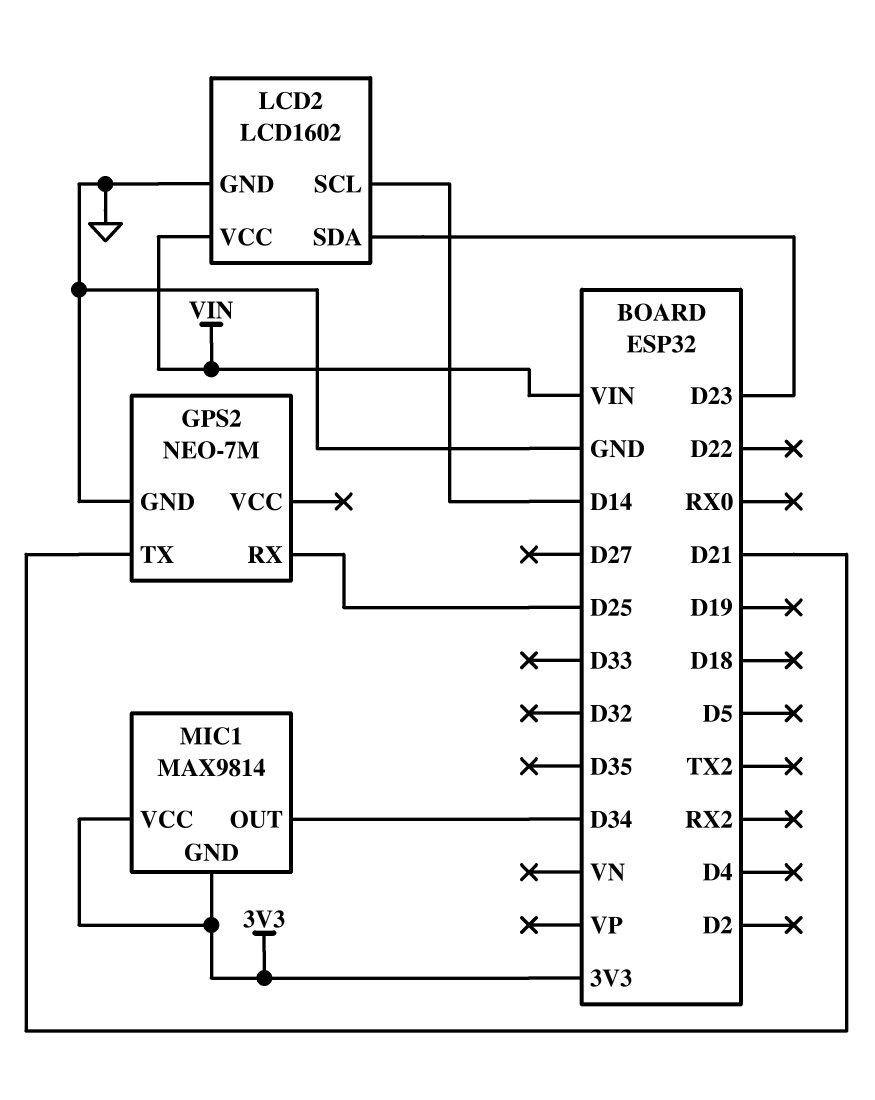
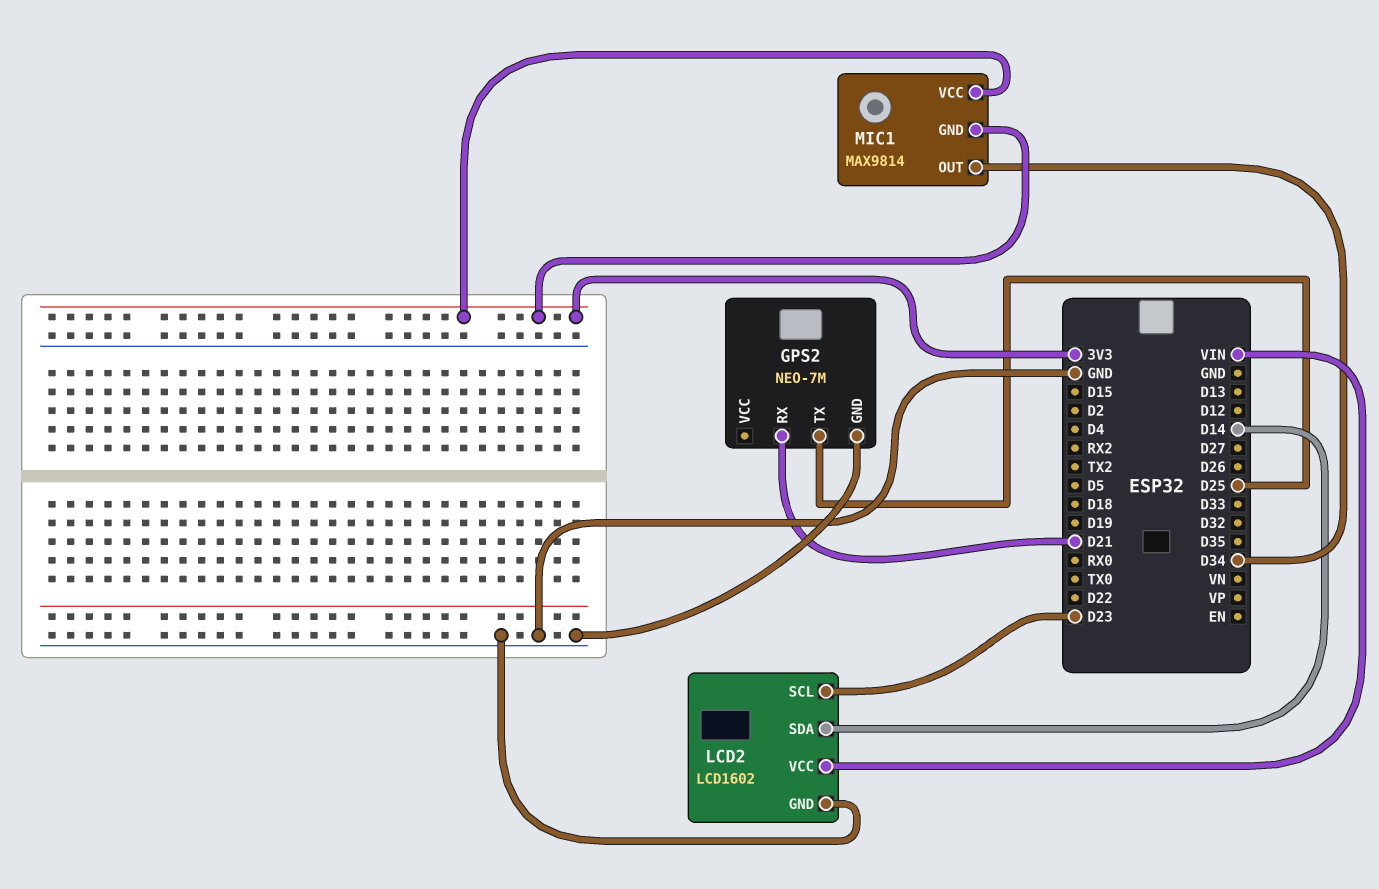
GPS2 pin RX: D25 -> D21
GPS2 pin TX: D21 -> D25
LCD2 pin SCL: D14 -> D23
LCD2 pin SDA: D23 -> D14

